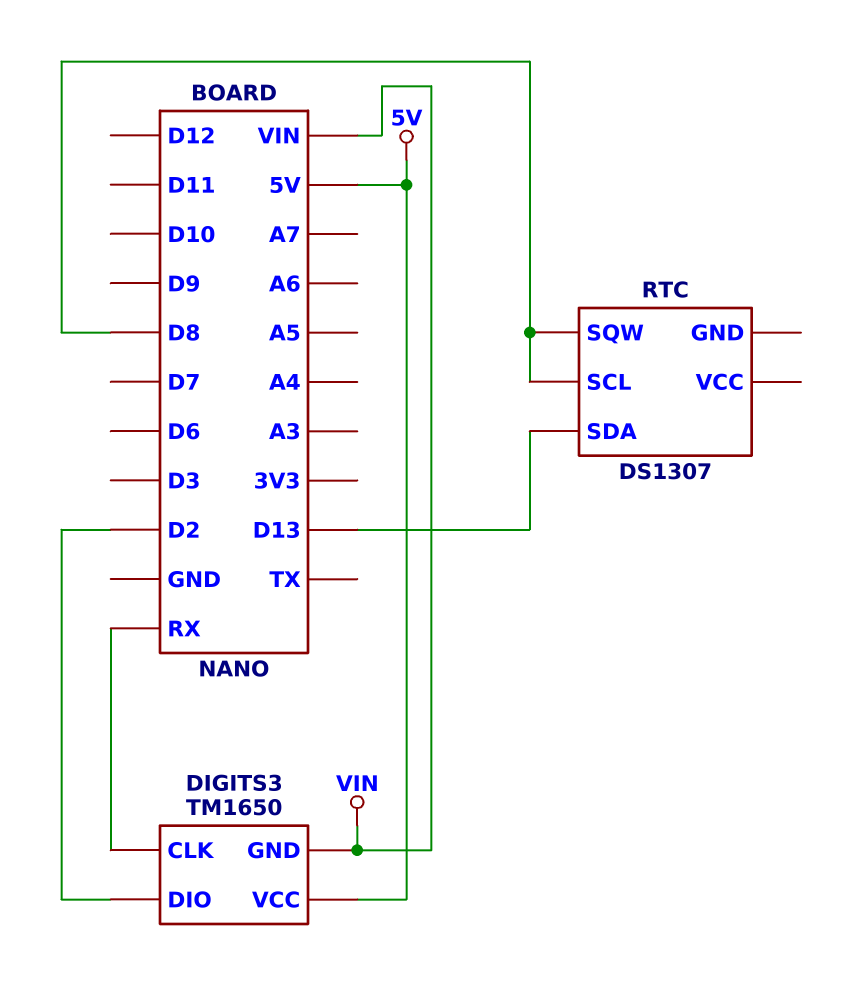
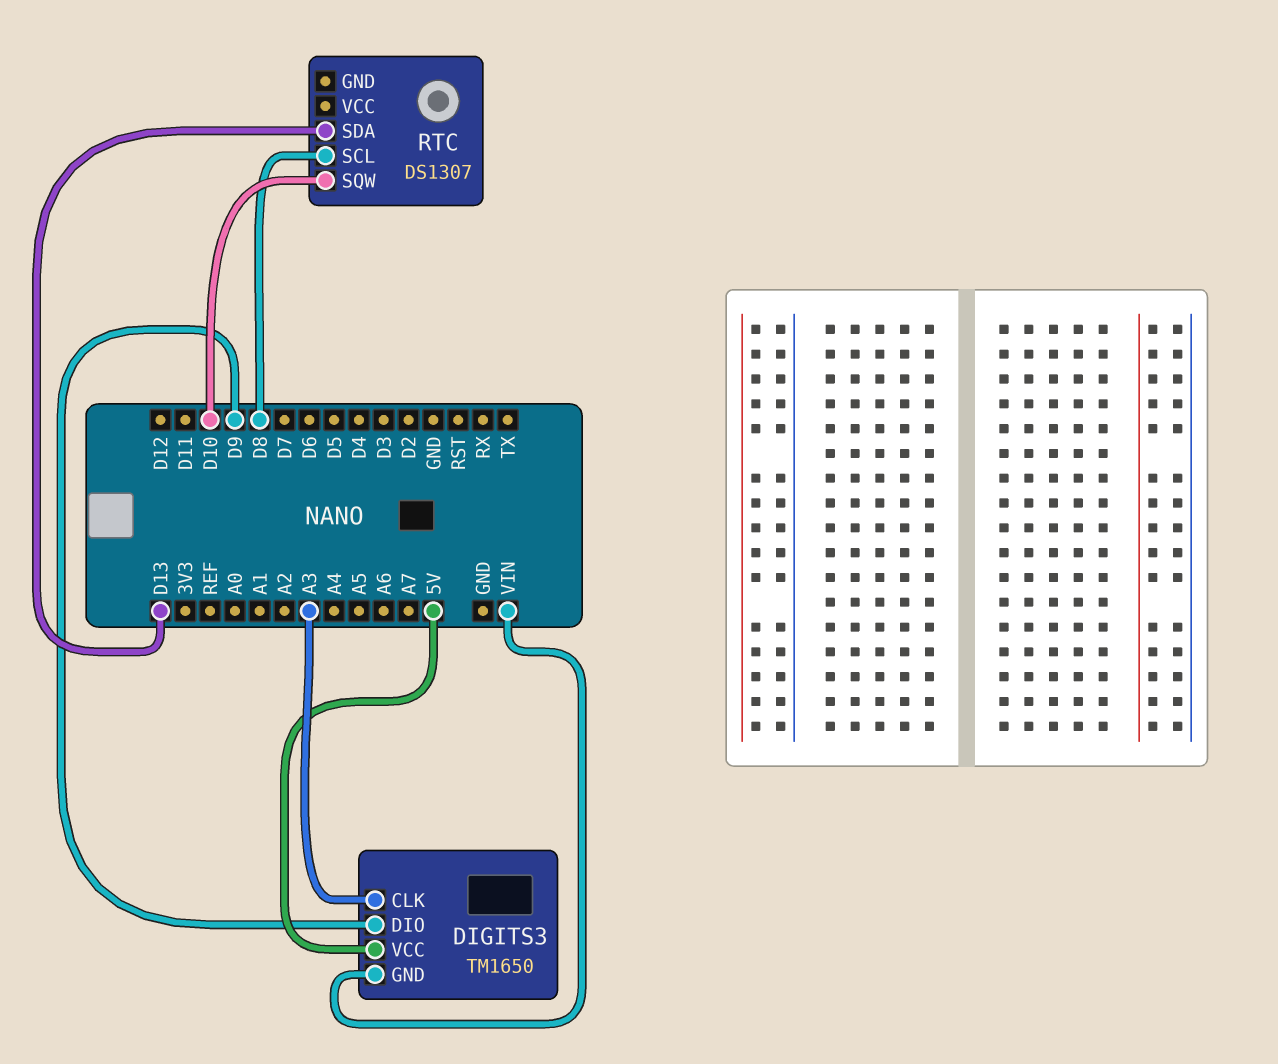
DIGITS3 pin CLK: RX -> A3
DIGITS3 pin DIO: D2 -> D9
RTC pin SQW: D8 -> D10

